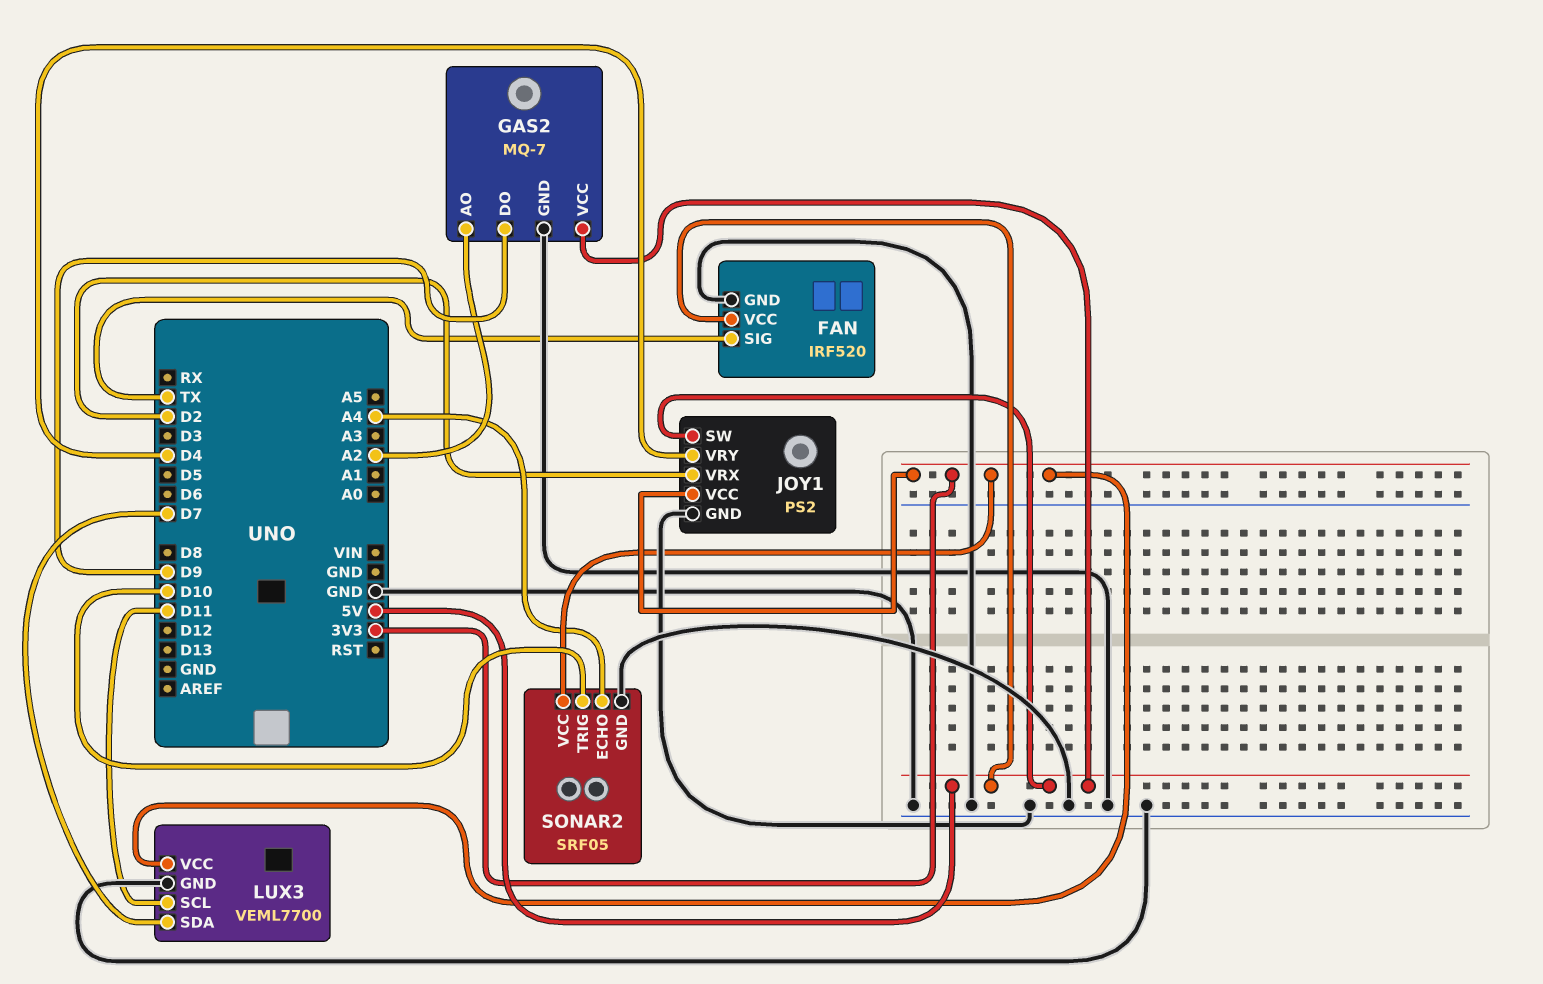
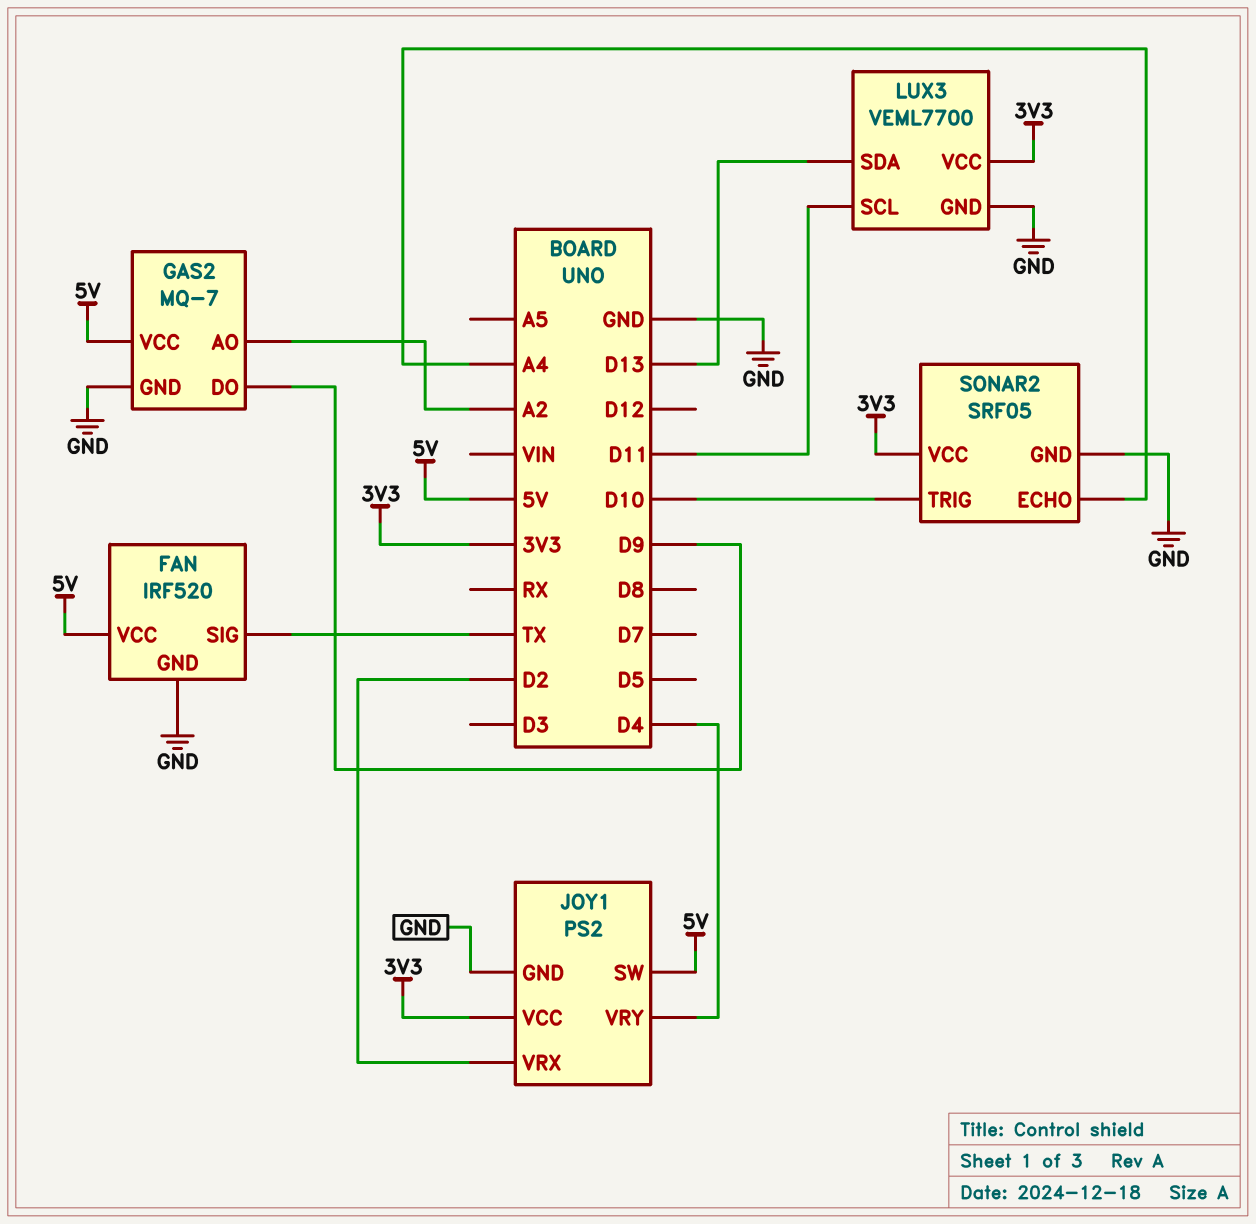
LUX3 pin SDA: D7 -> D13

